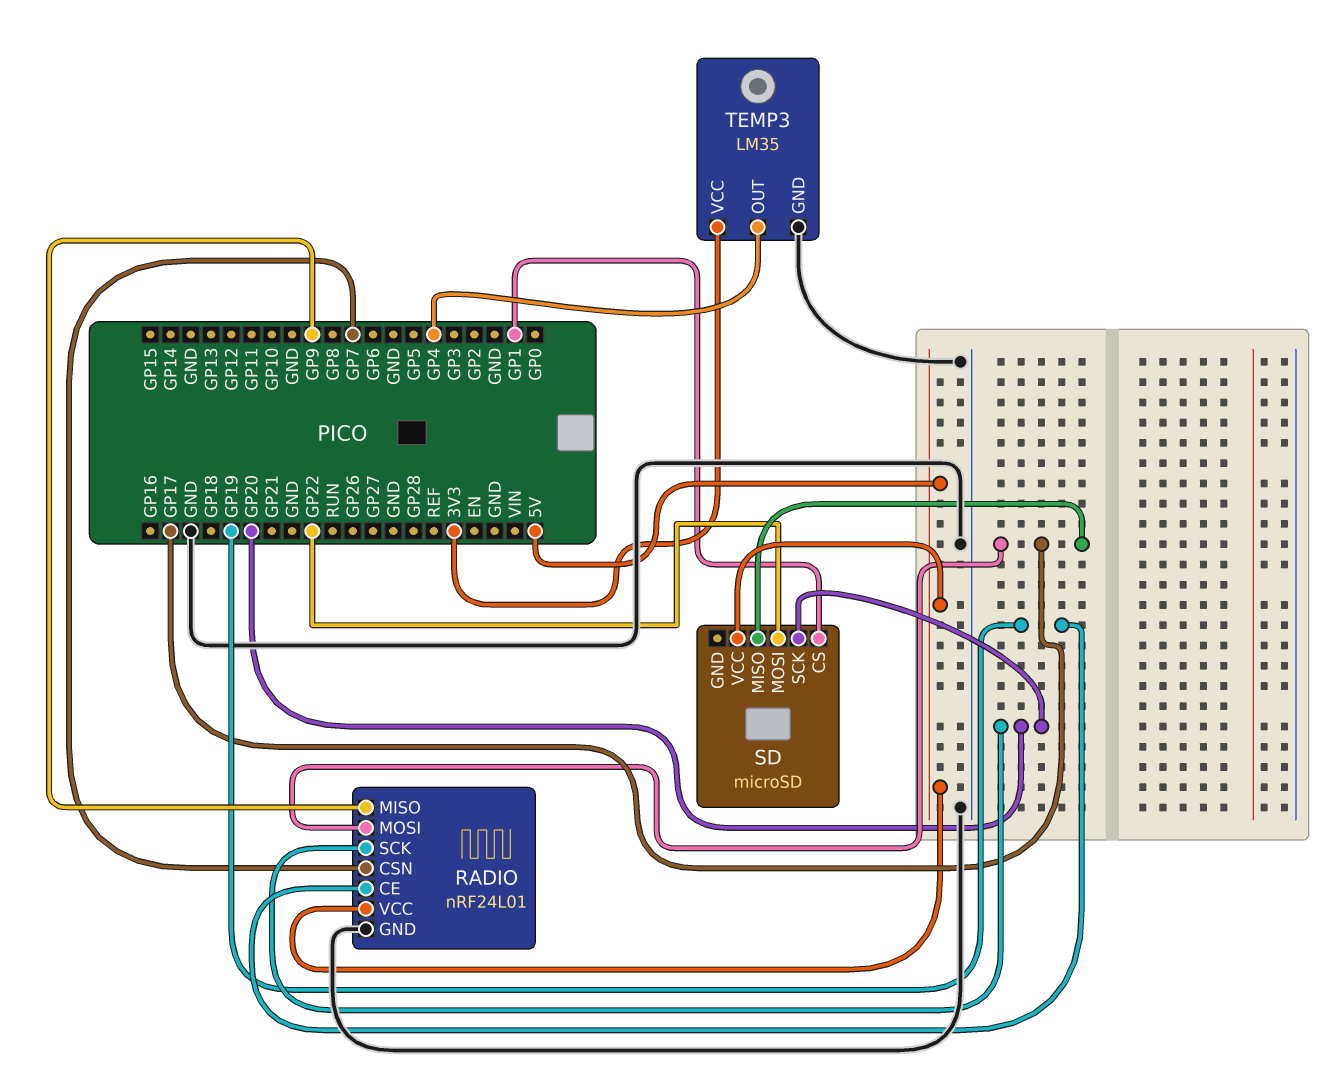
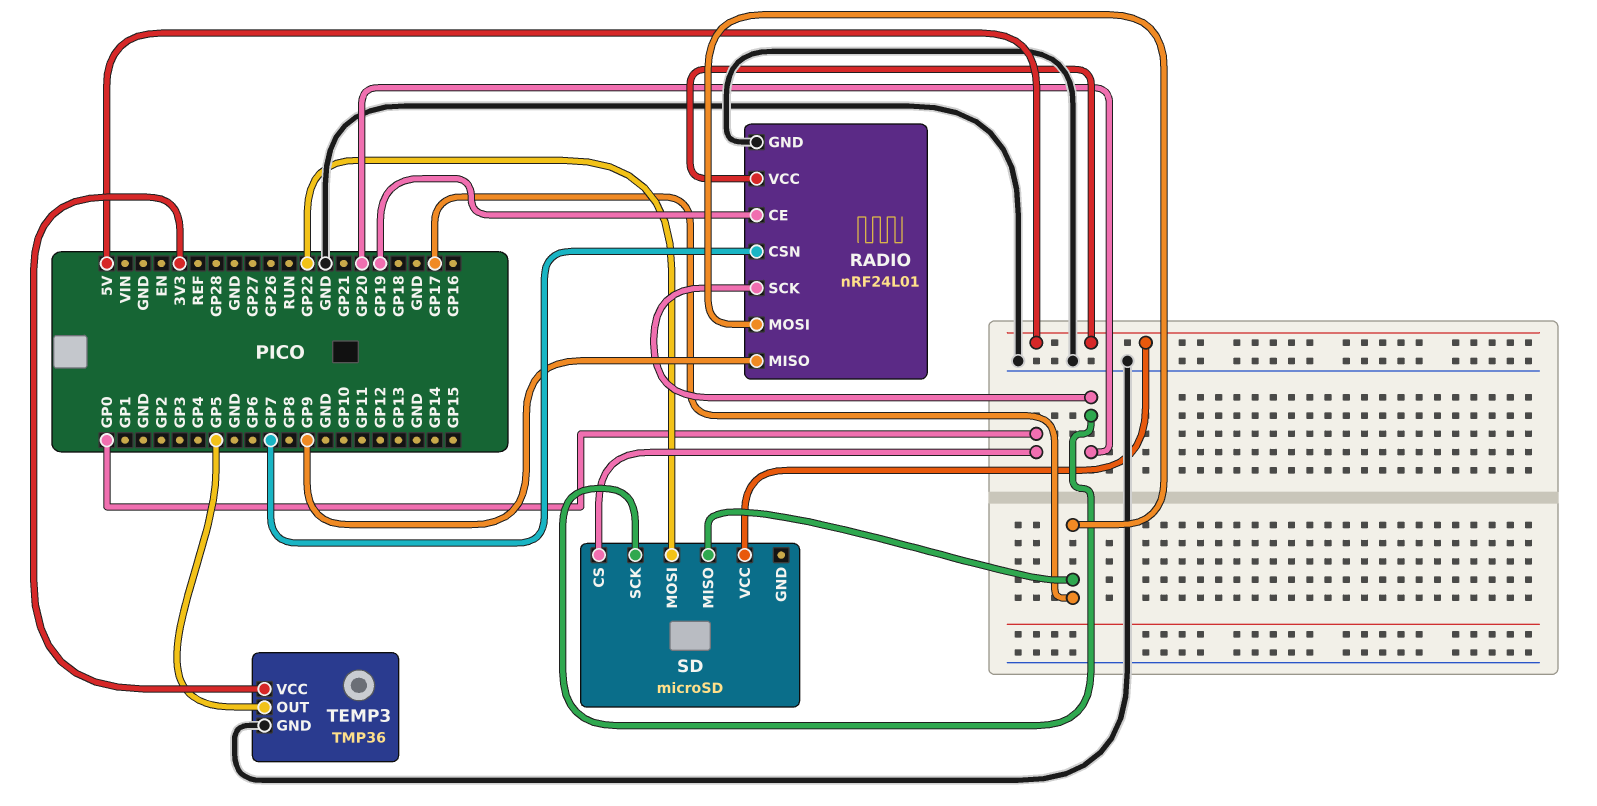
SD pin CS: GP1 -> GP0
TEMP3: LM35 -> TMP36
TEMP3 pin OUT: GP4 -> GP5

